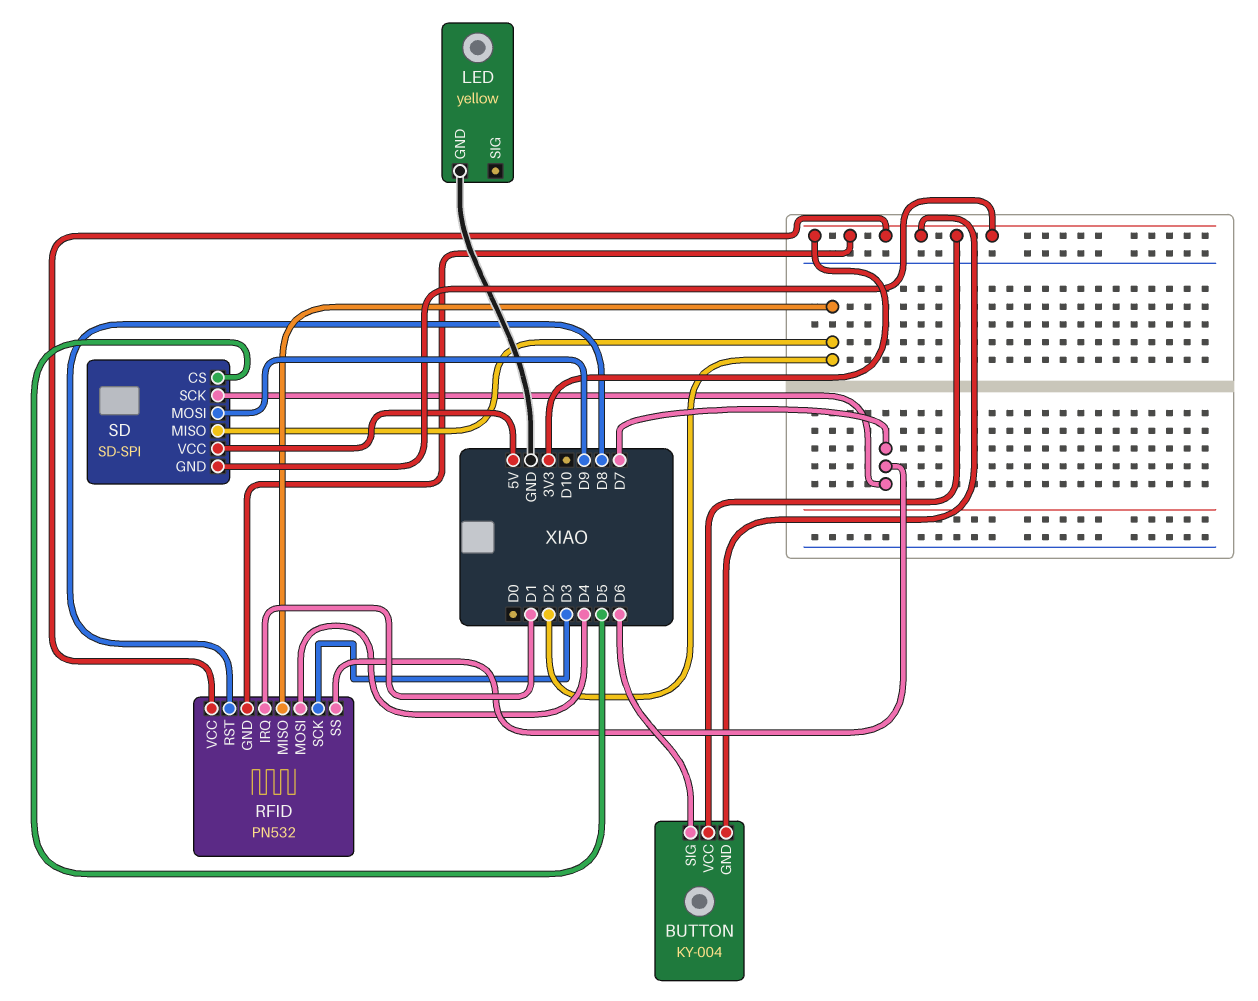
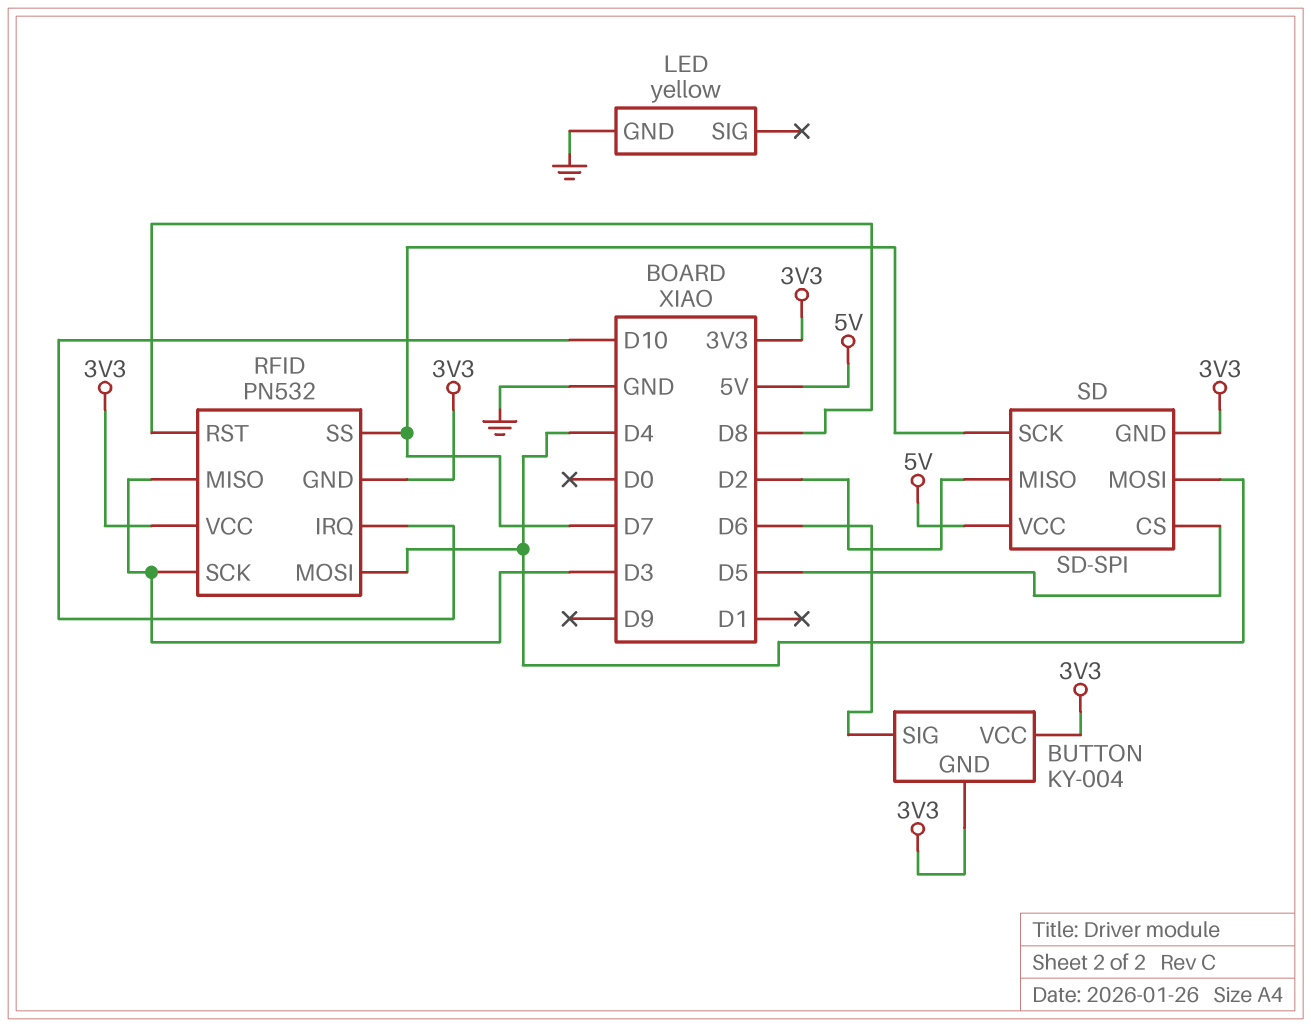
RFID pin IRQ: D1 -> D10
RFID pin MISO: D2 -> D3
SD pin MOSI: D9 -> D4

